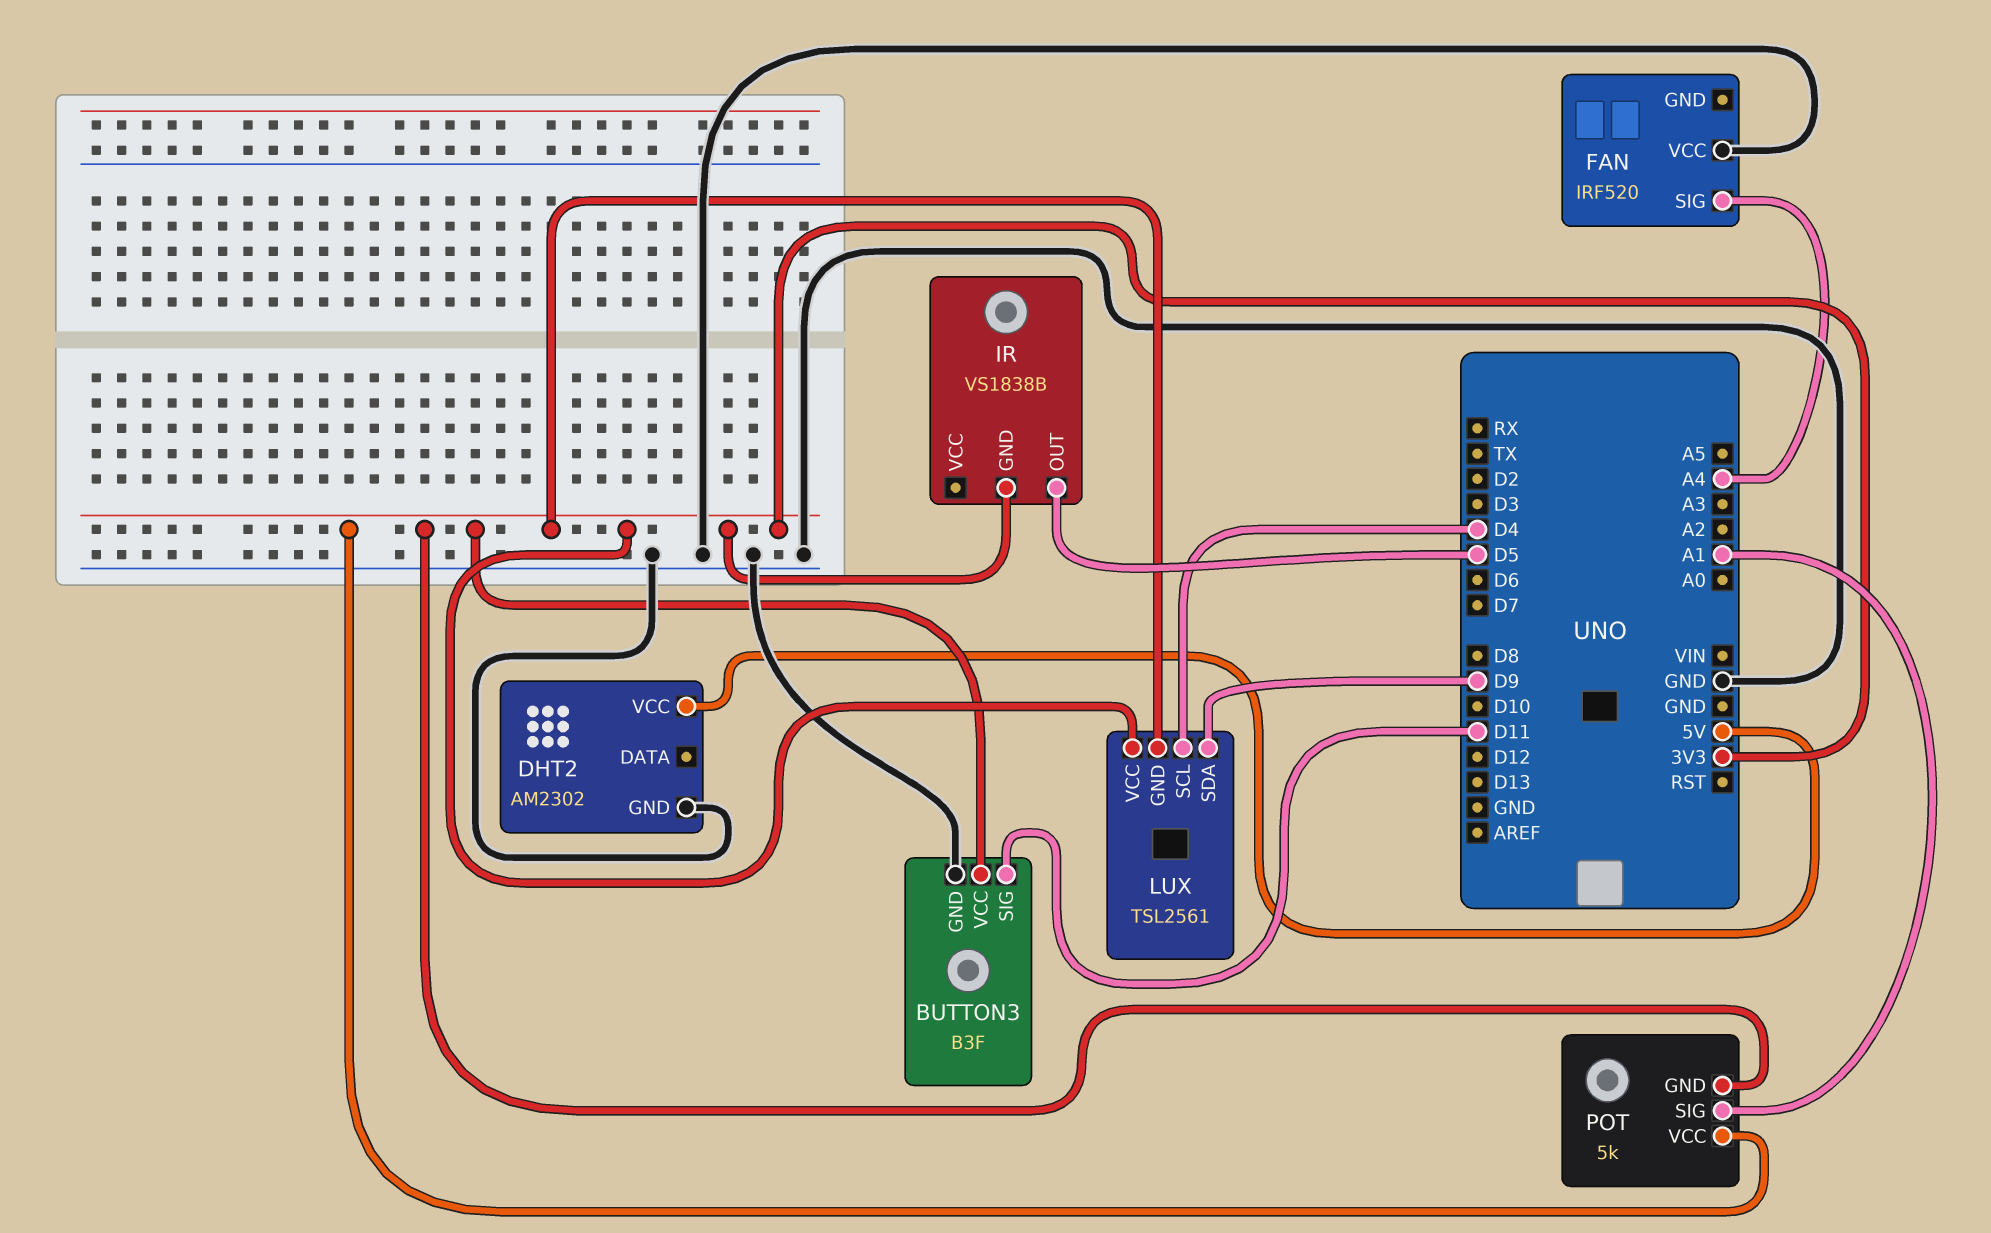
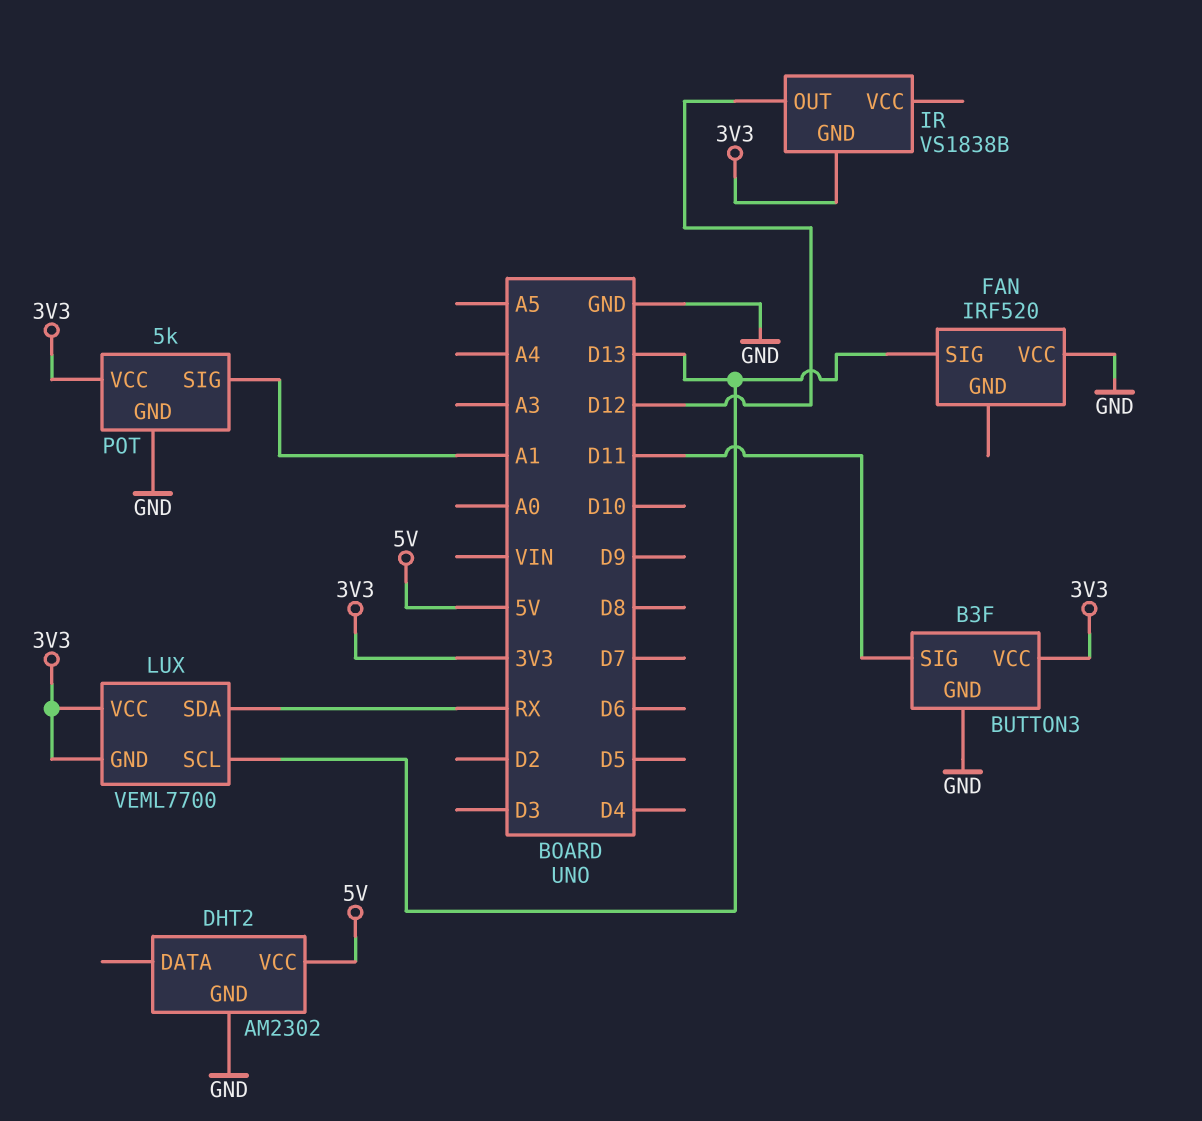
FAN pin SIG: A4 -> D13
IR pin OUT: D5 -> D12
LUX: TSL2561 -> VEML7700
LUX pin SCL: D4 -> D13
LUX pin SDA: D9 -> RX
POT pin GND: 3V3 -> GND

